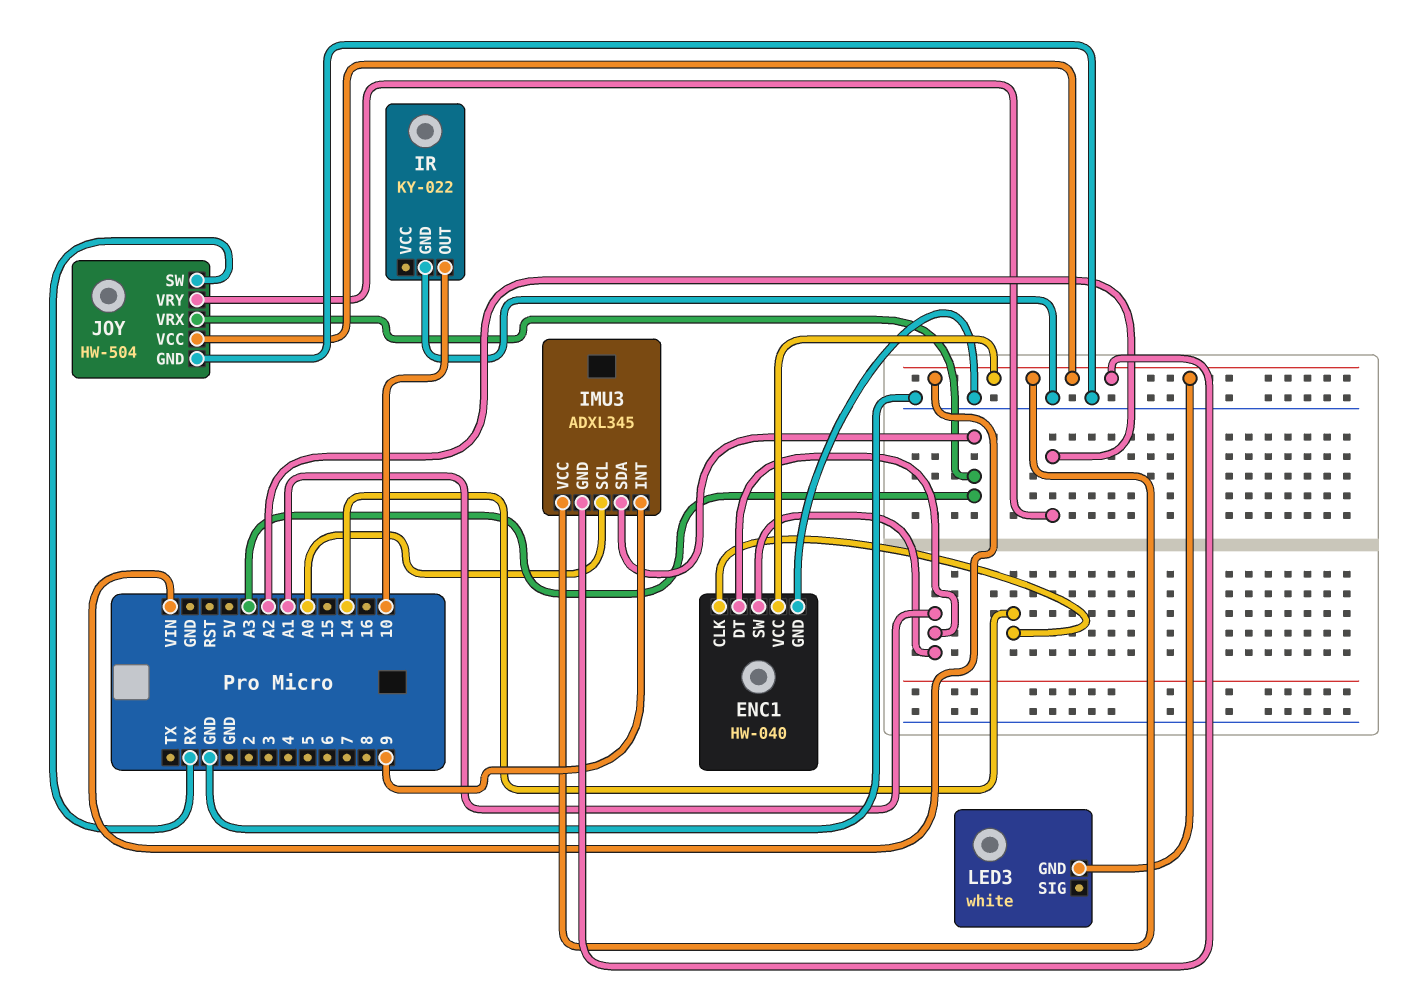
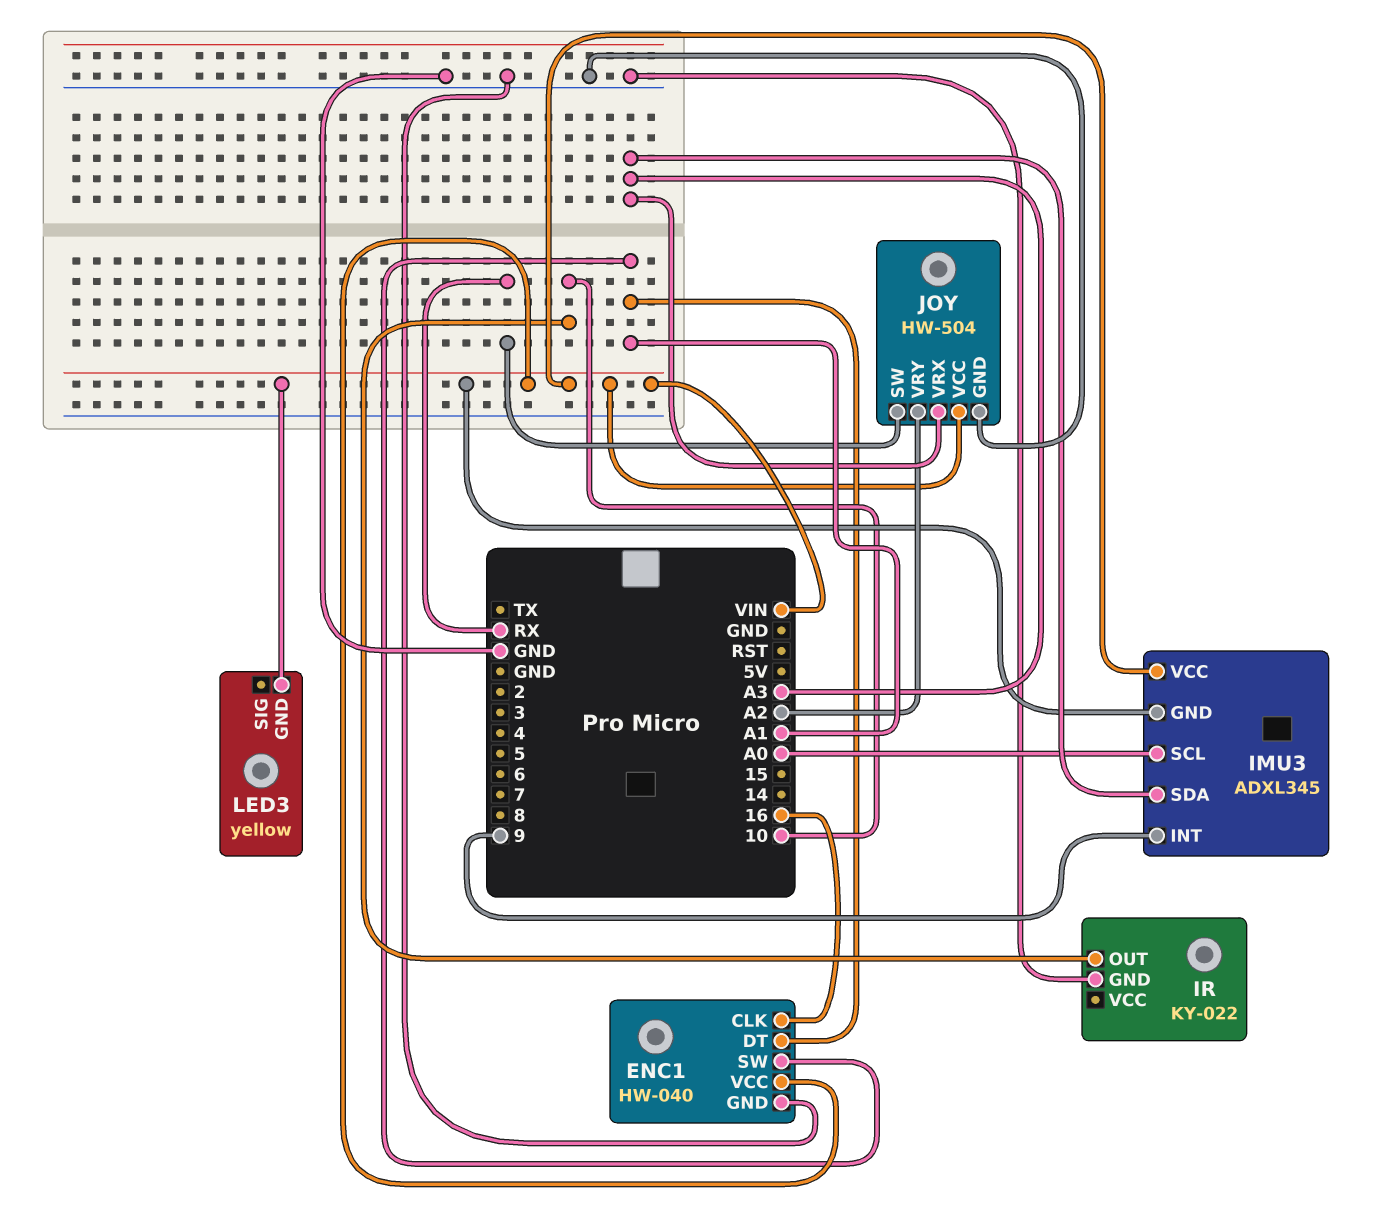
ENC1 pin CLK: 14 -> 16
LED3: white -> yellow

